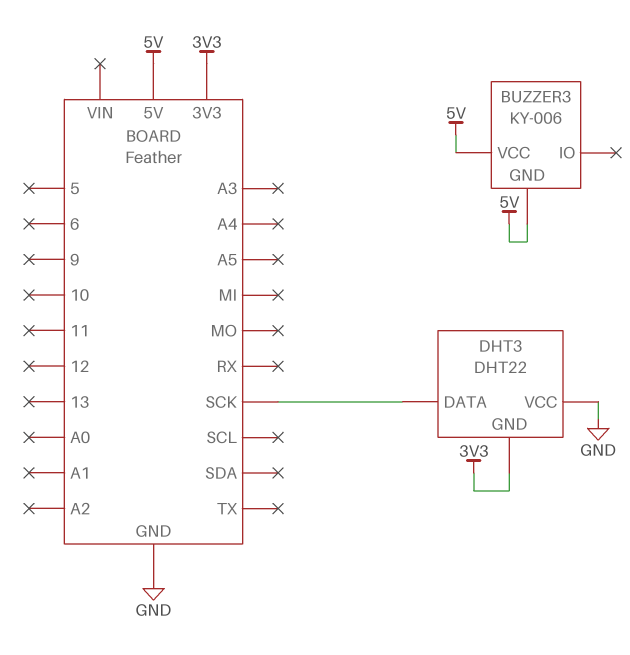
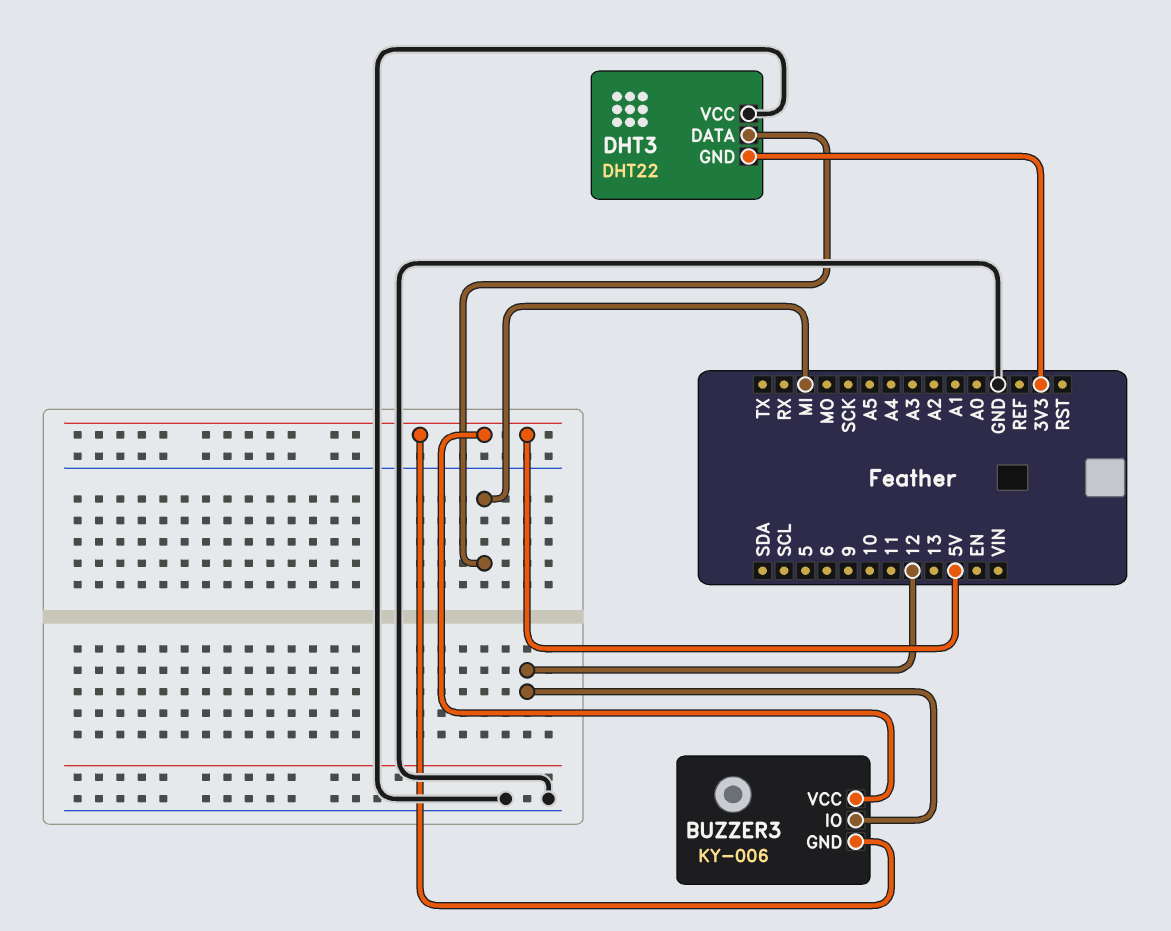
BUZZER3 pin IO: none -> 12
DHT3 pin DATA: SCK -> MI

